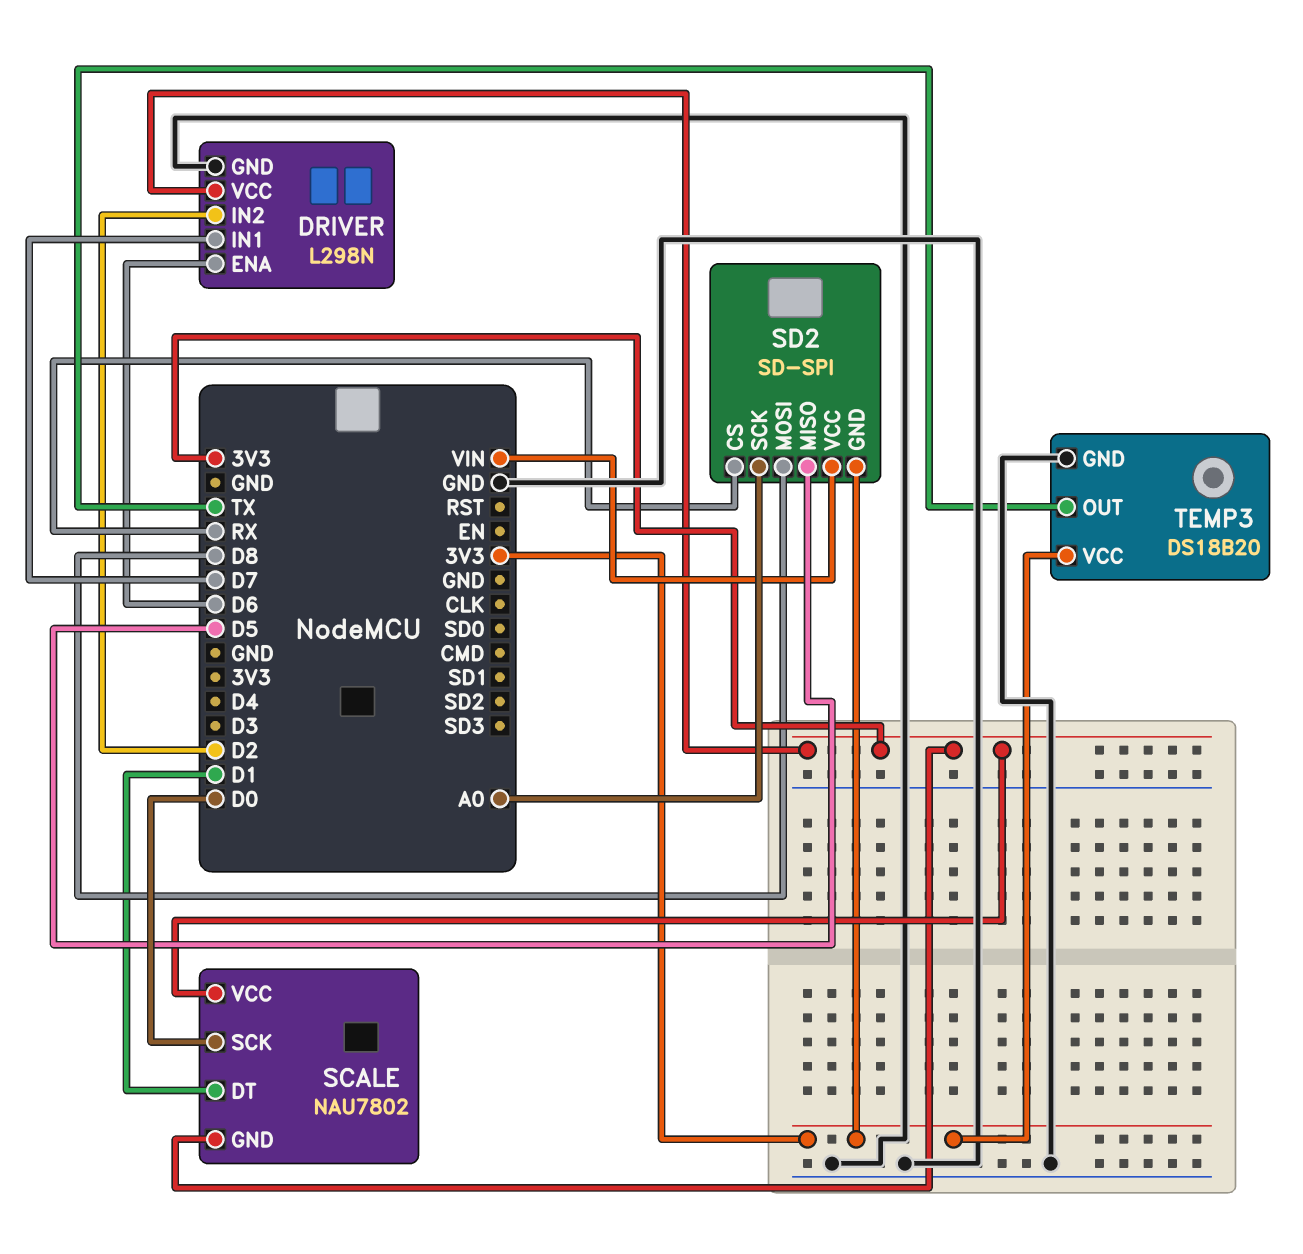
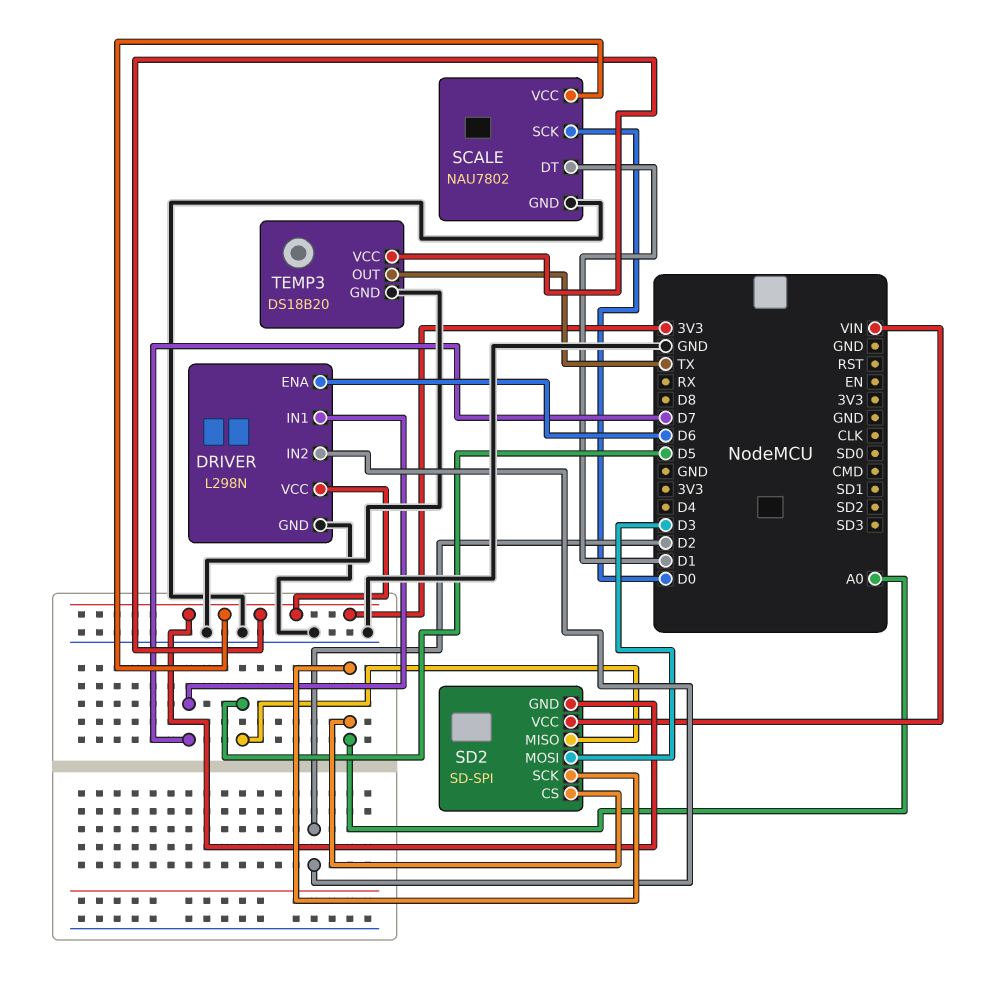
SCALE pin GND: 3V3 -> GND
SD2 pin CS: RX -> A0
SD2 pin MOSI: D8 -> D3

